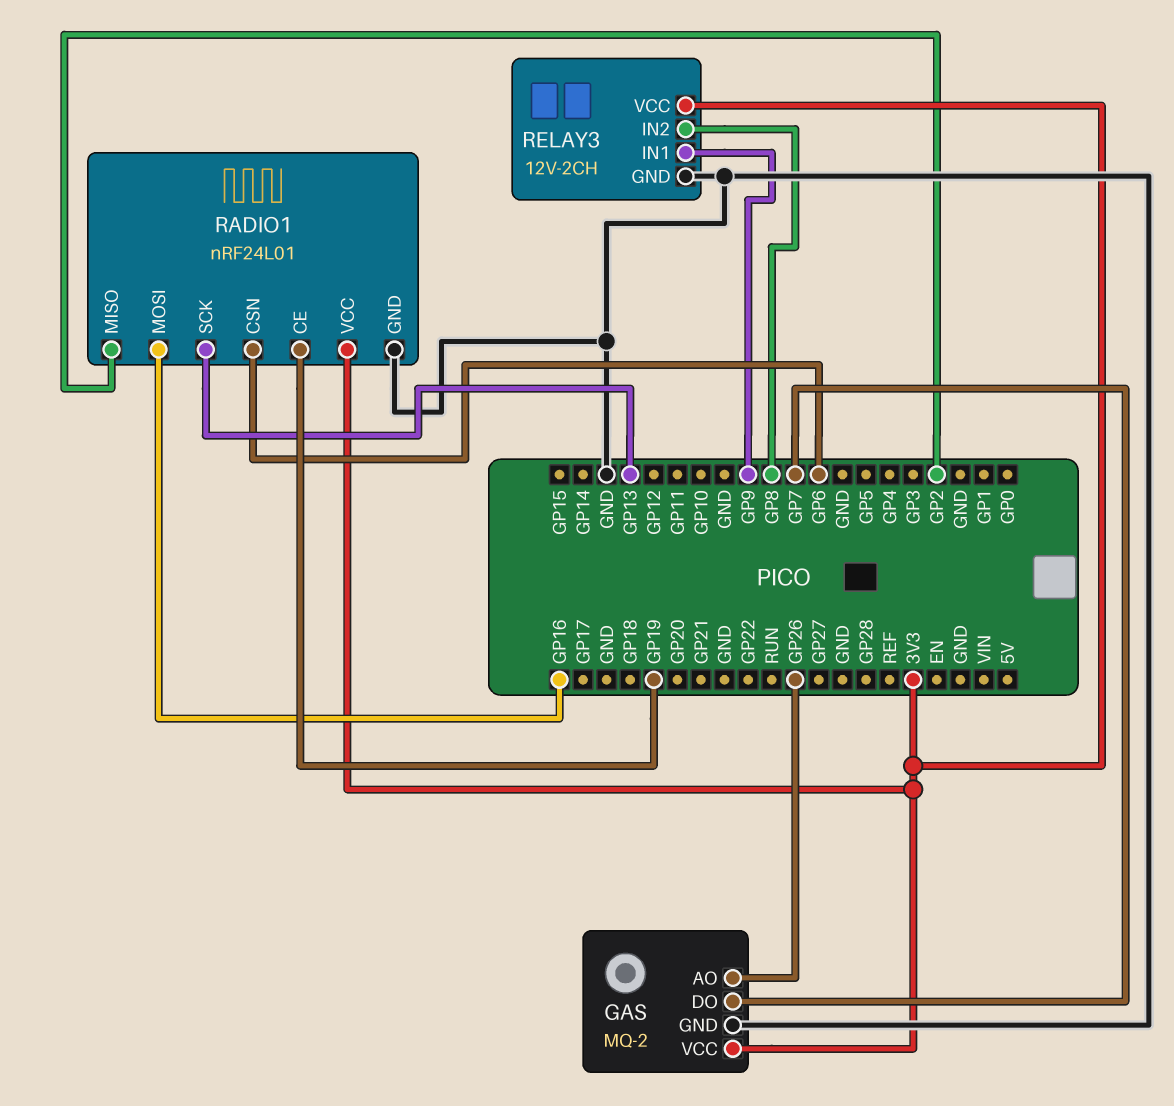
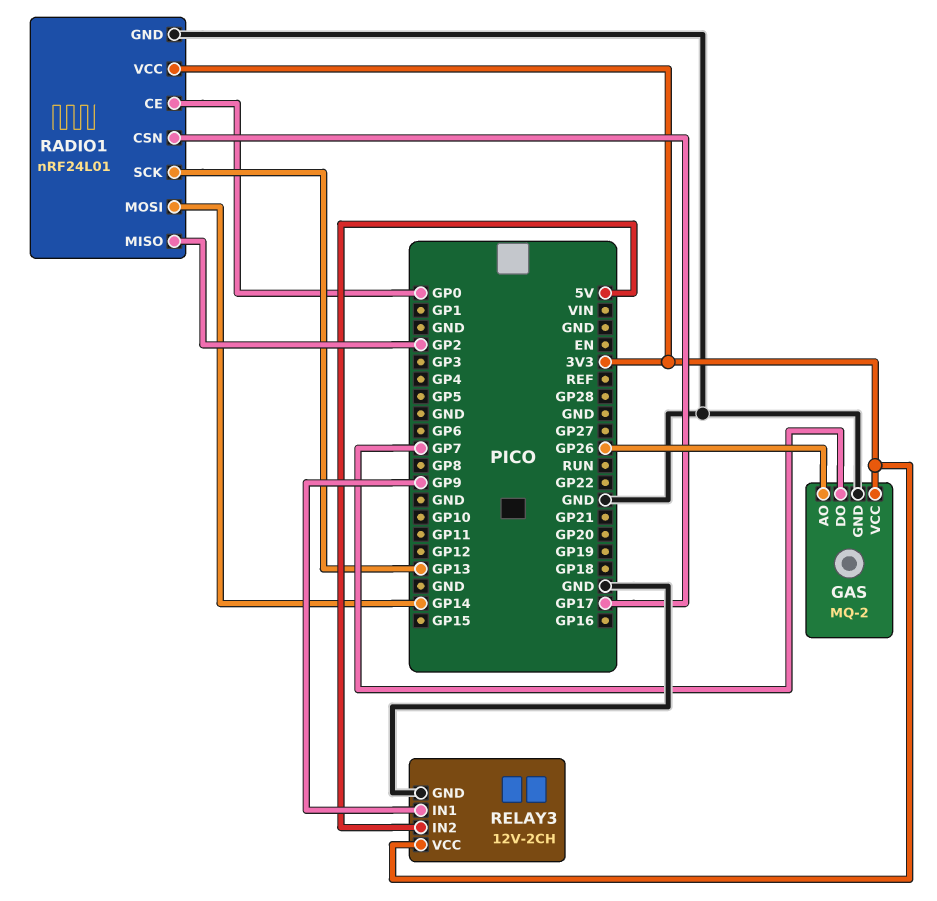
RADIO1 pin CE: GP19 -> GP0
RADIO1 pin CSN: GP6 -> GP17
RADIO1 pin MOSI: GP16 -> GP14
RELAY3 pin IN2: GP8 -> 5V

